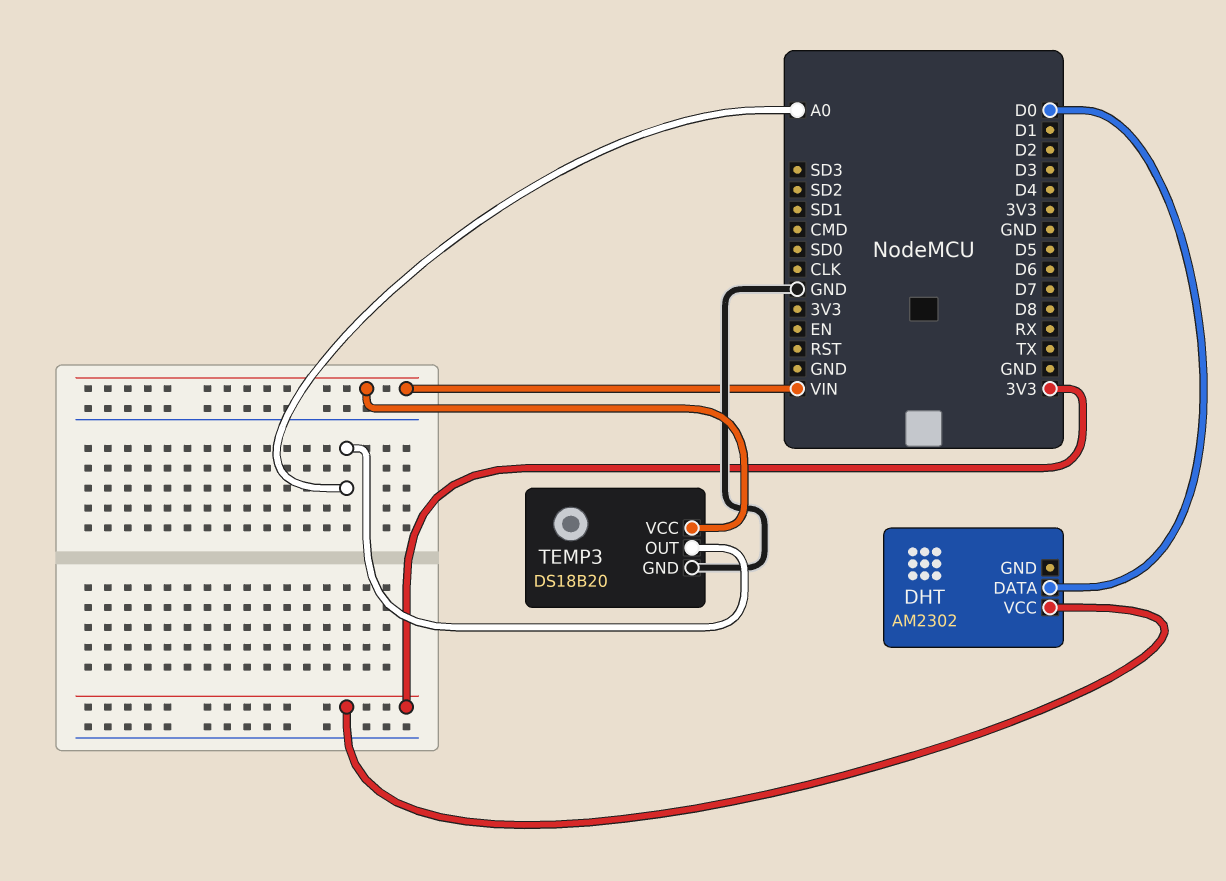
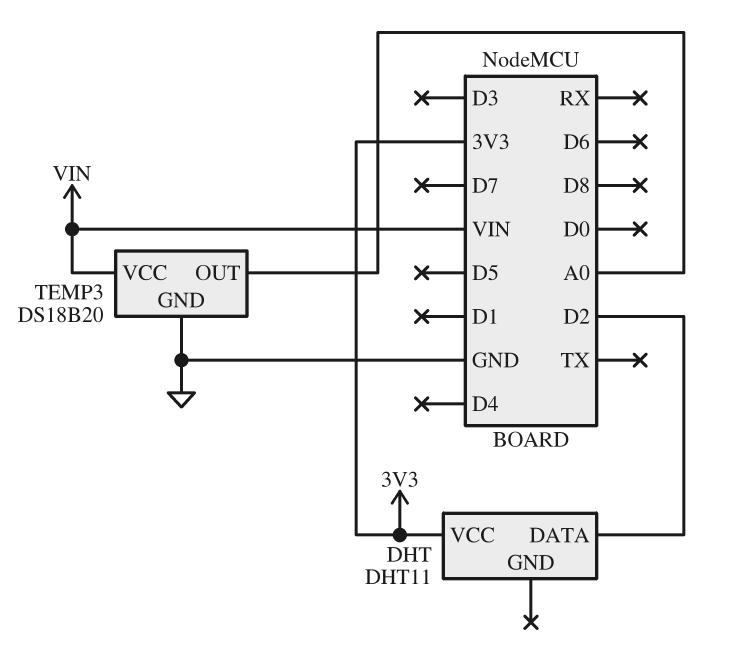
DHT: AM2302 -> DHT11
DHT pin DATA: D0 -> D2

